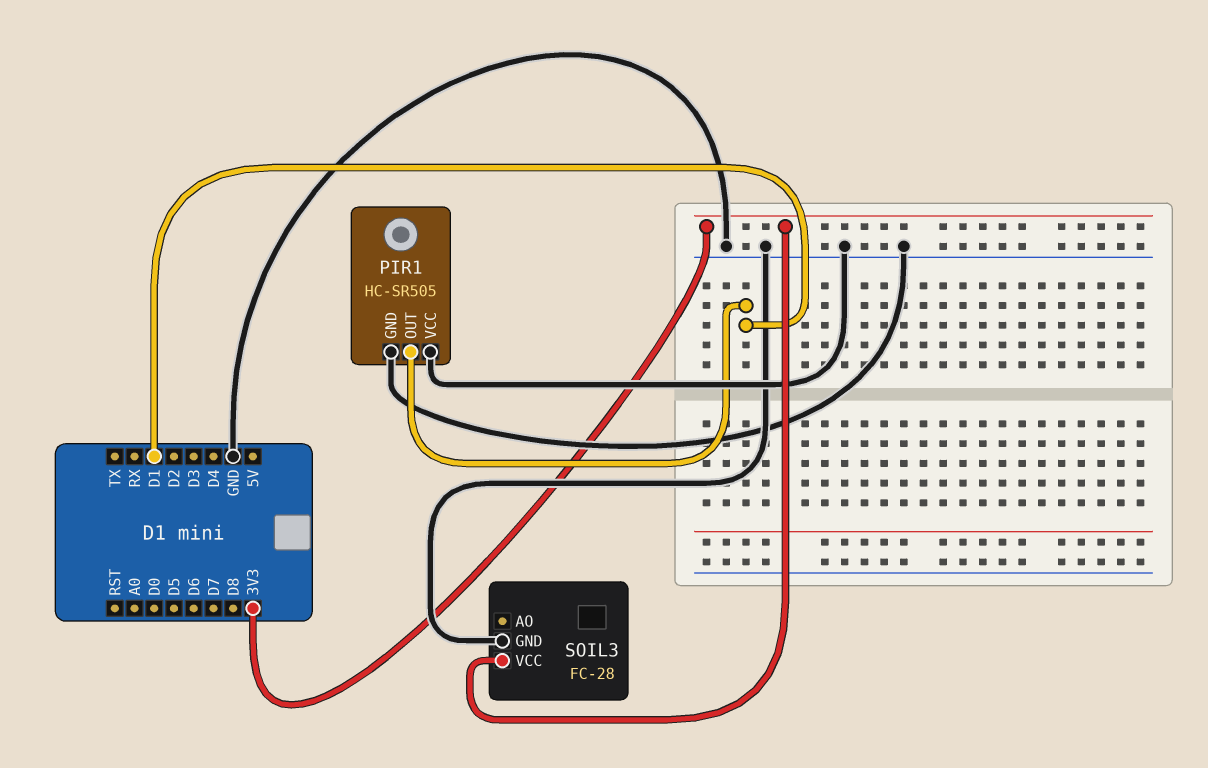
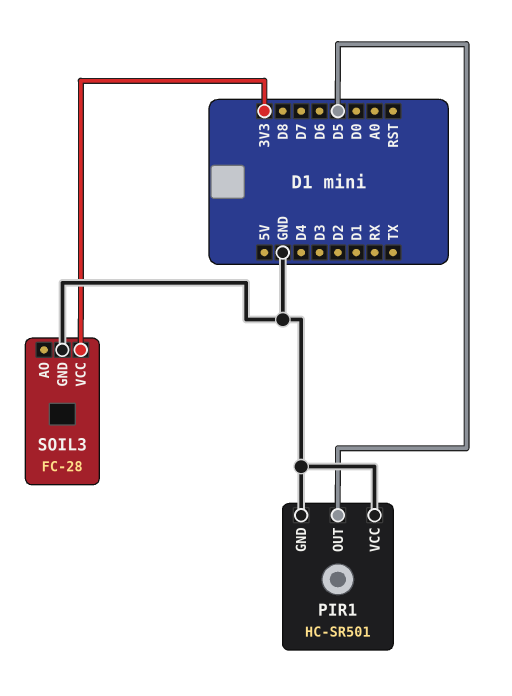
PIR1: HC-SR505 -> HC-SR501
PIR1 pin OUT: D1 -> D5

